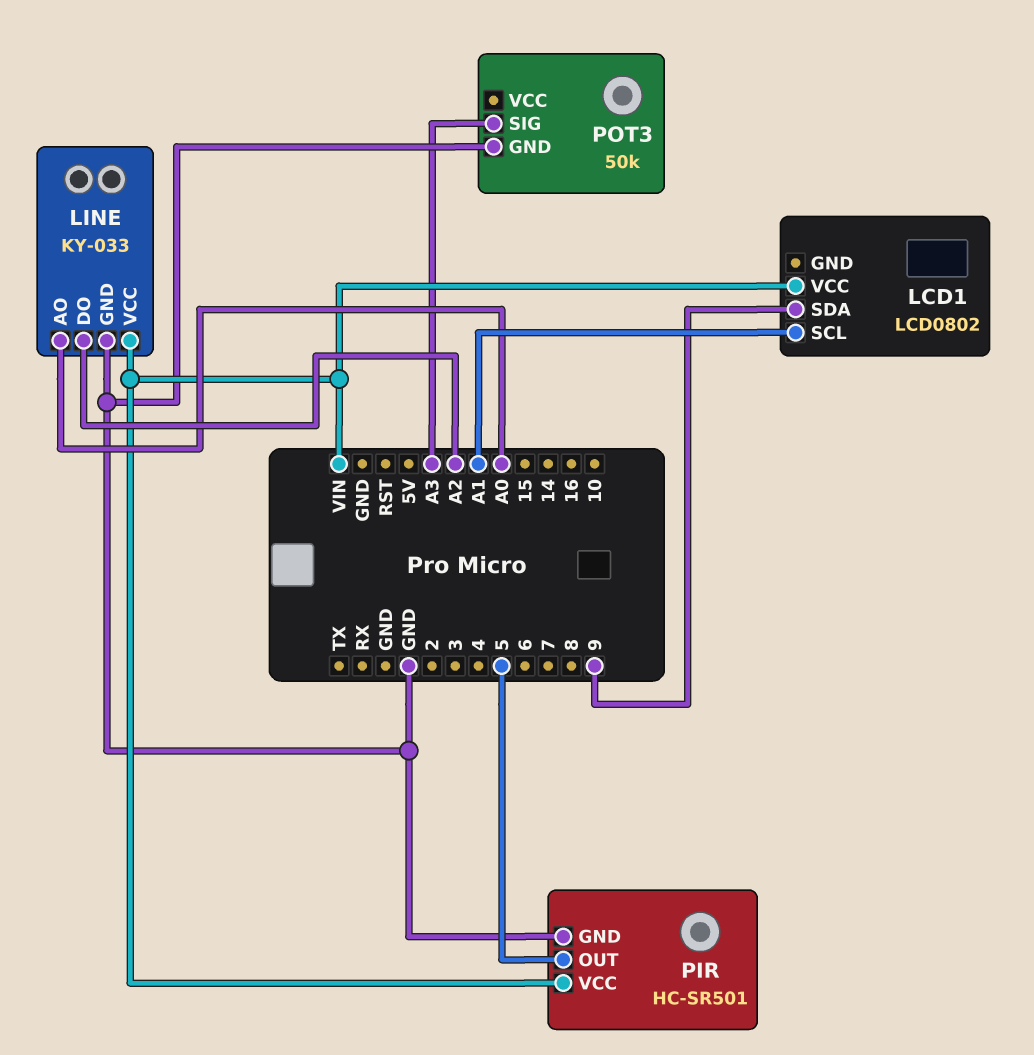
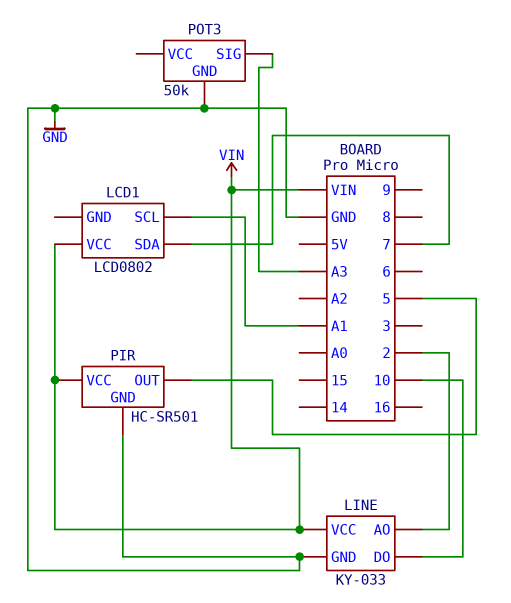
LCD1 pin SDA: 9 -> 7
LINE pin AO: A0 -> 2
LINE pin DO: A2 -> 10

